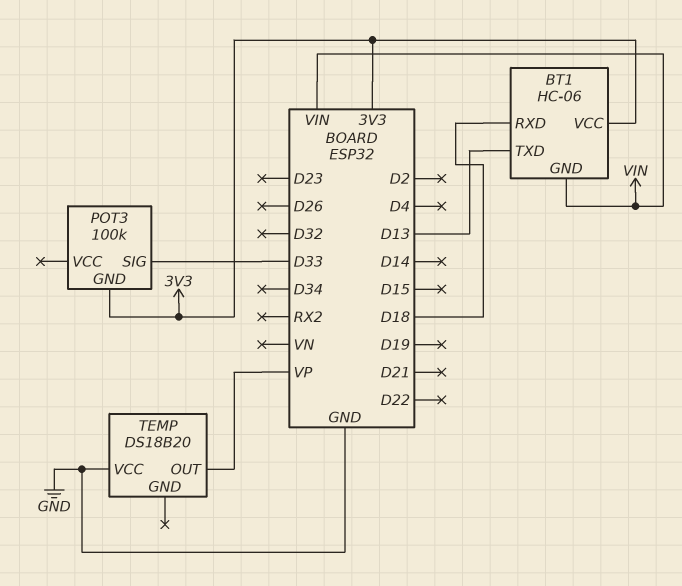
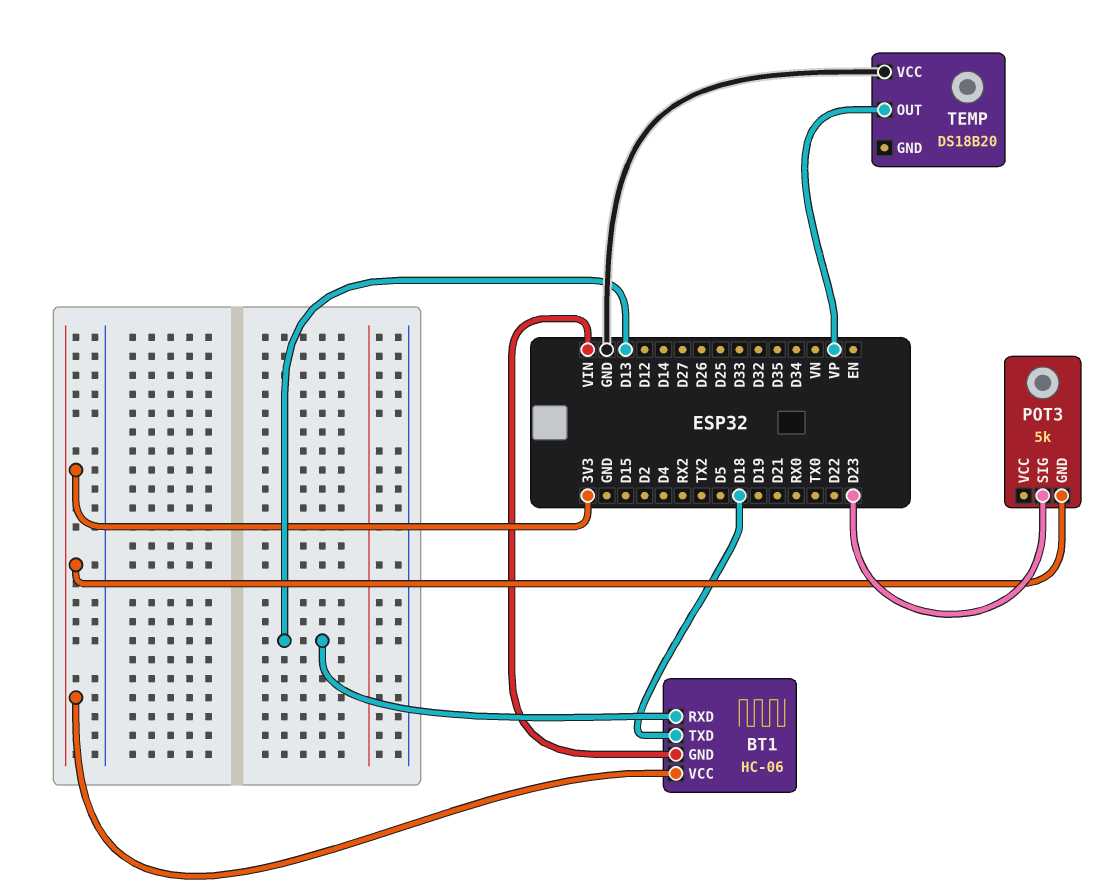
BT1 pin RXD: D18 -> D13
BT1 pin TXD: D13 -> D18
POT3: 100k -> 5k
POT3 pin SIG: D33 -> D23

